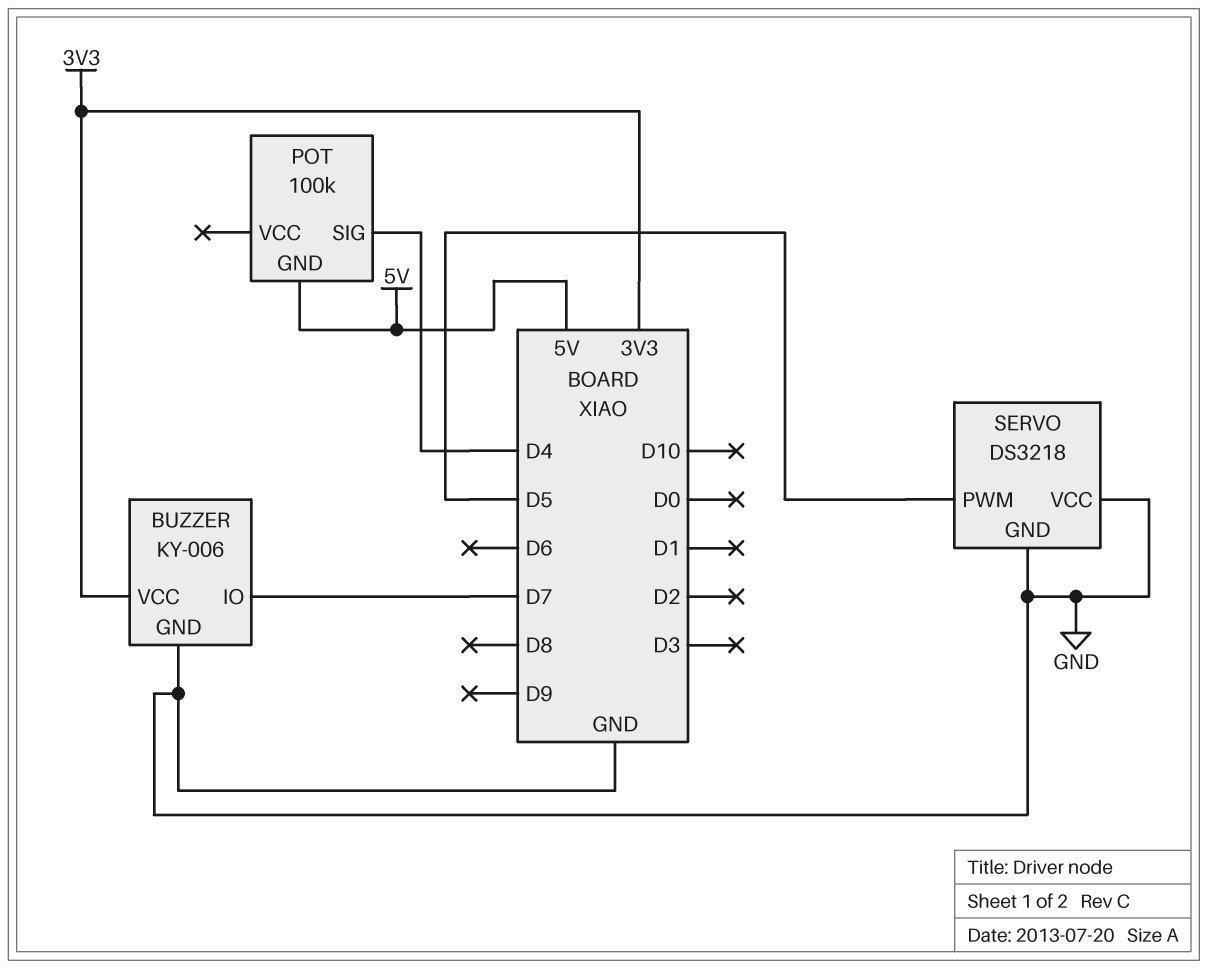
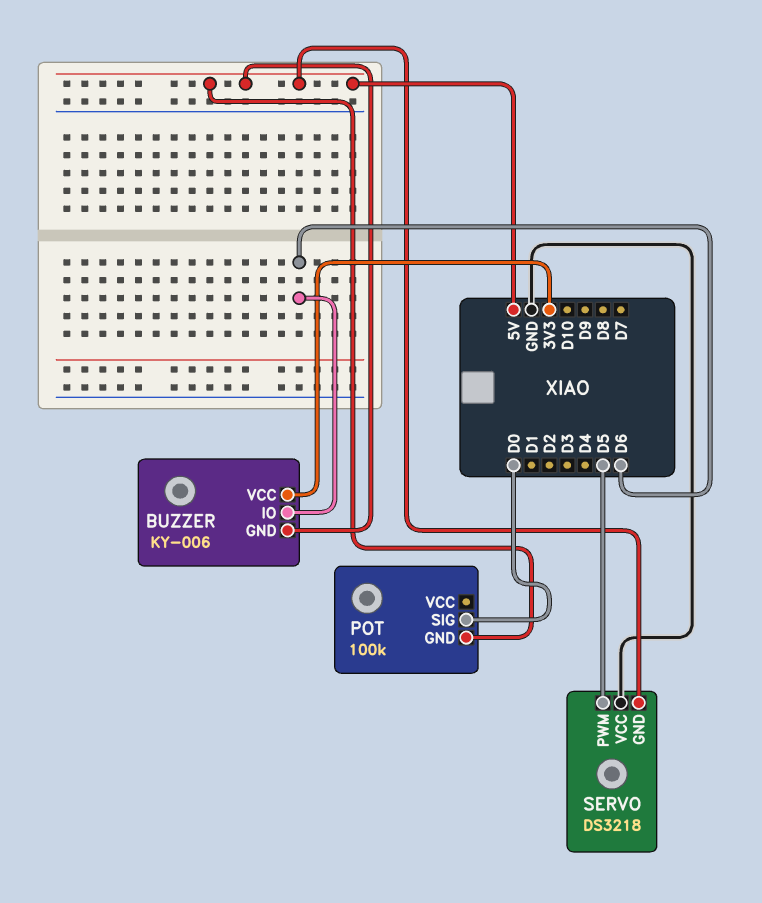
BUZZER pin GND: GND -> 5V
BUZZER pin IO: D7 -> D6
POT pin SIG: D4 -> D0
SERVO pin GND: GND -> 5V

